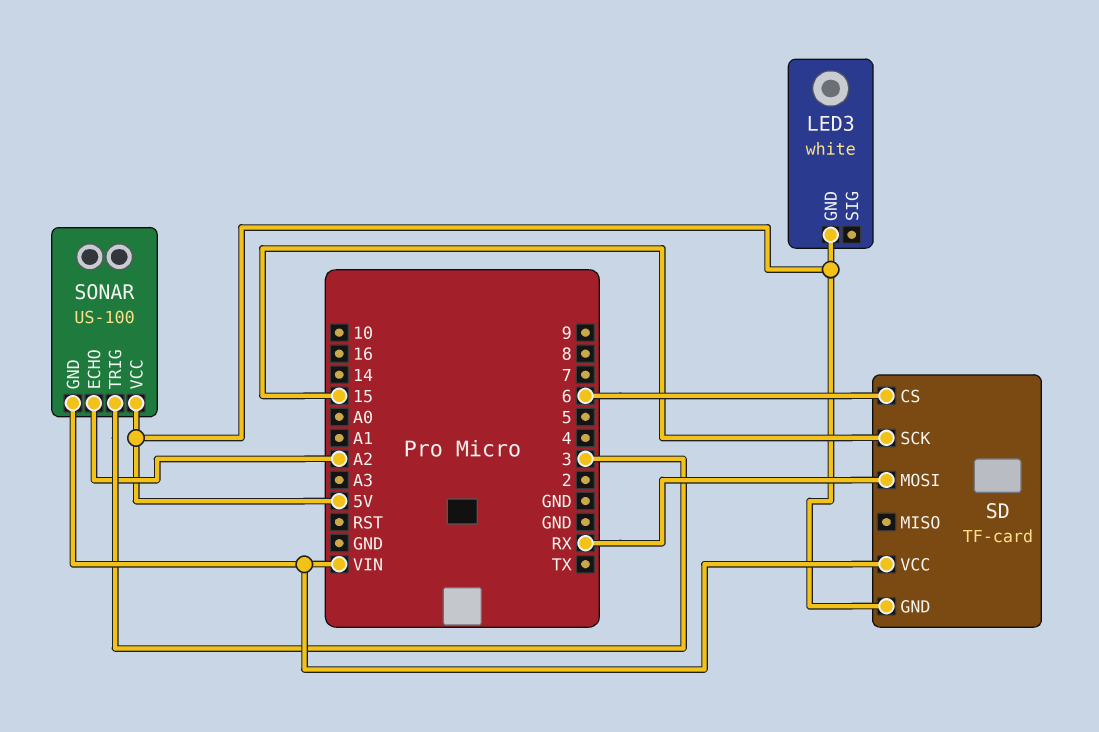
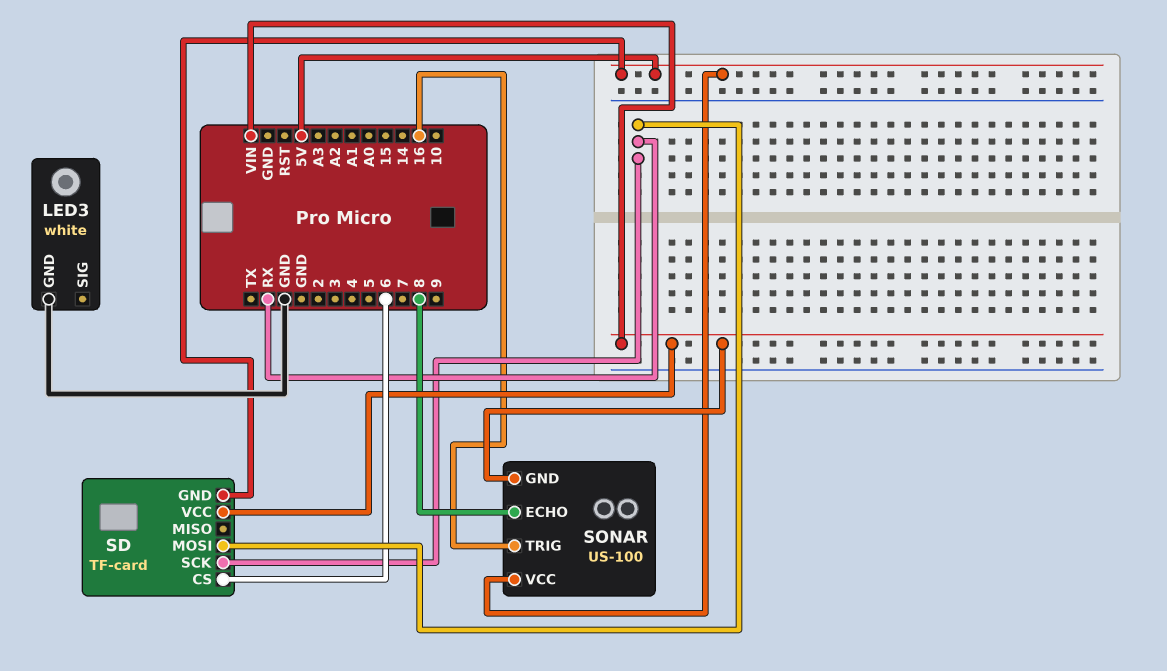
LED3 pin GND: 5V -> GND
SD pin SCK: 15 -> RX
SONAR pin ECHO: A2 -> 8
SONAR pin TRIG: 3 -> 16

